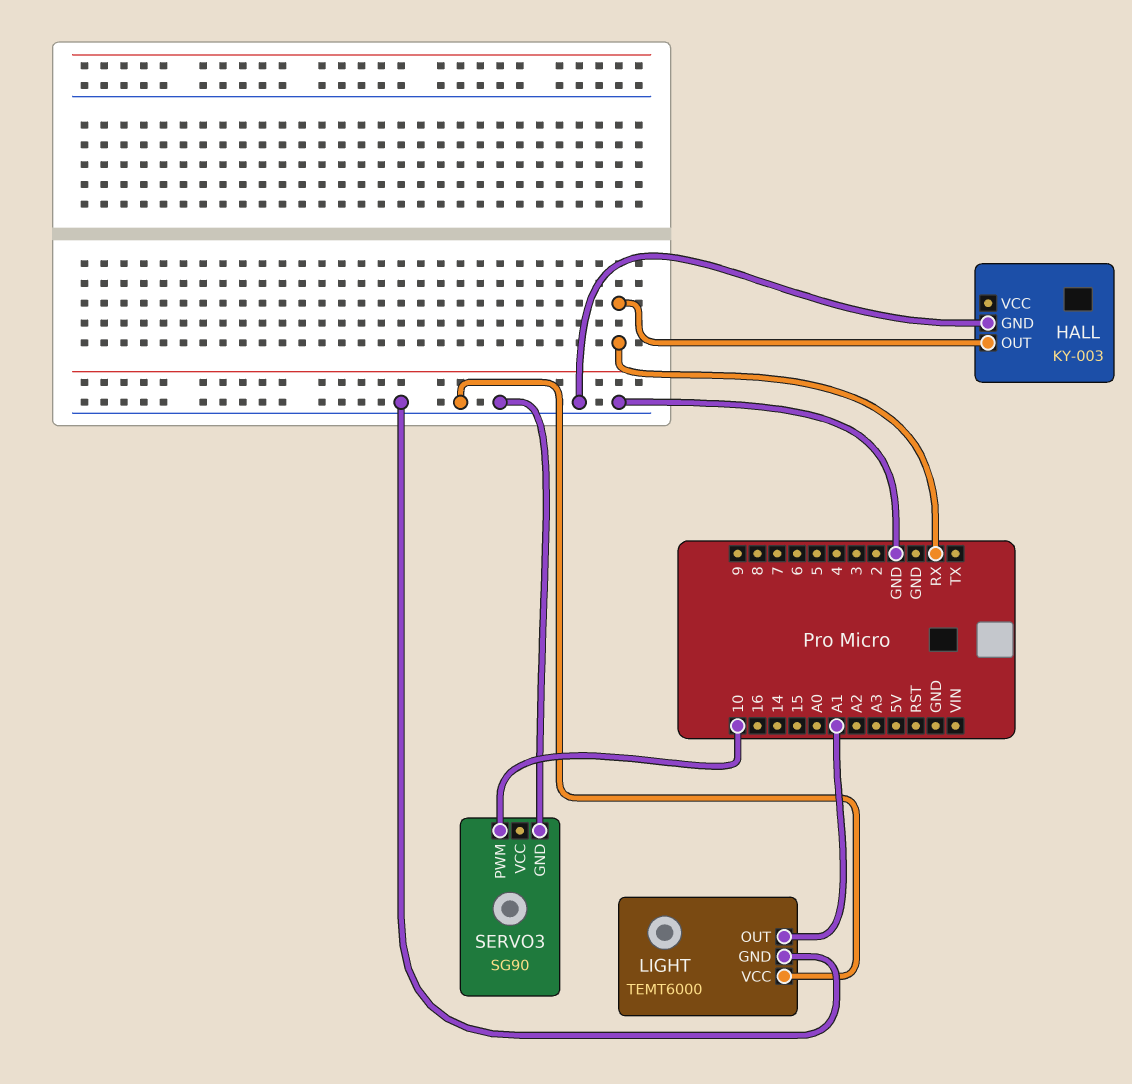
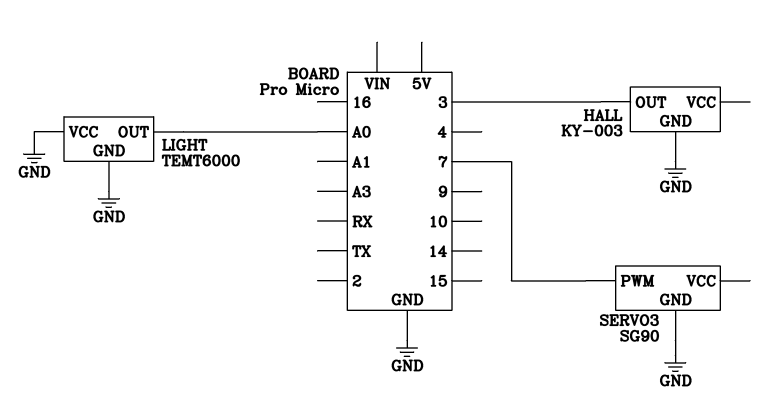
HALL pin OUT: RX -> 3
LIGHT pin OUT: A1 -> A0
SERVO3 pin PWM: 10 -> 7

